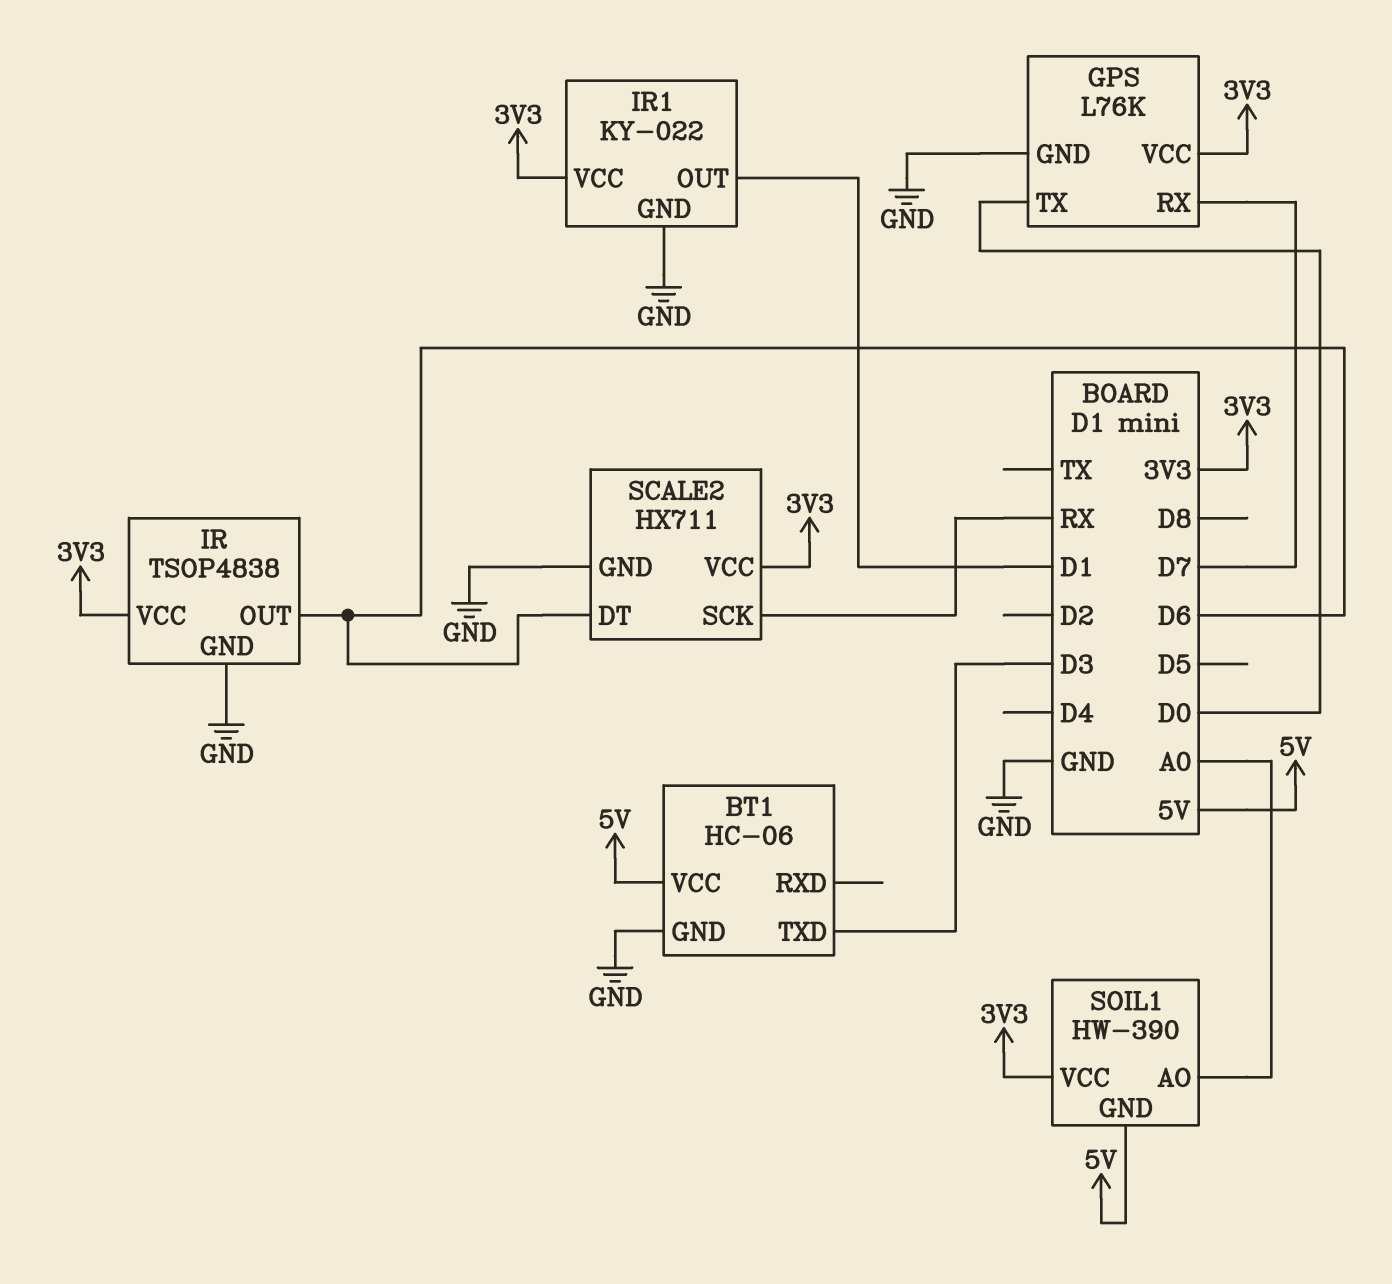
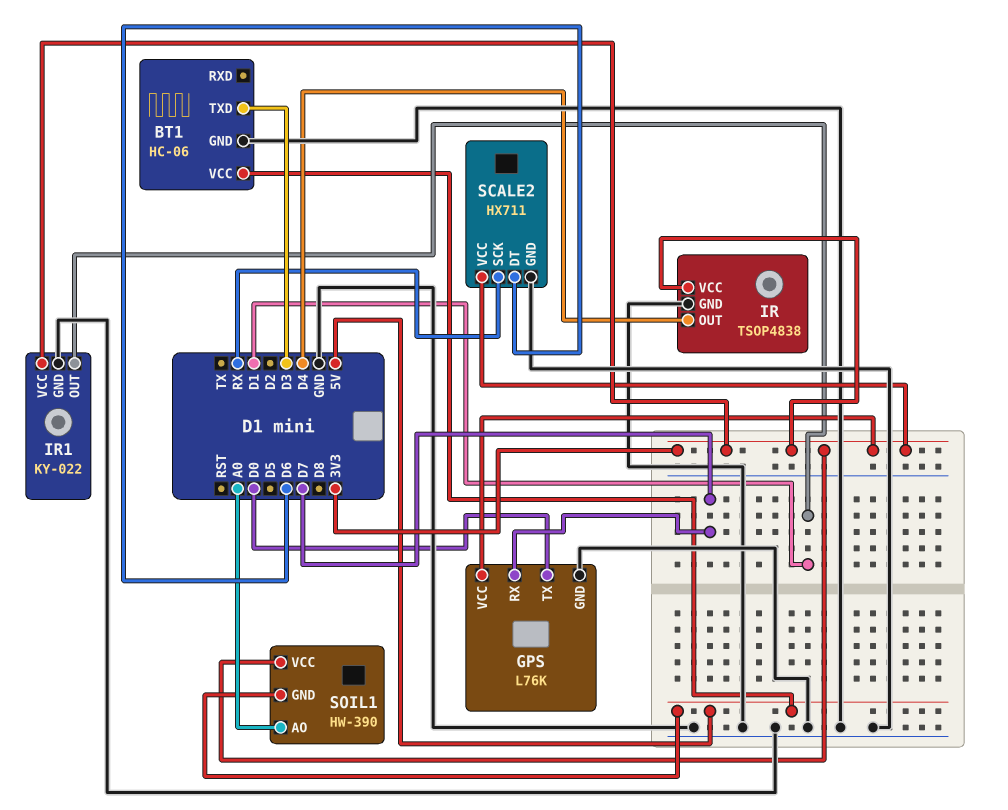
IR pin OUT: D6 -> D4

